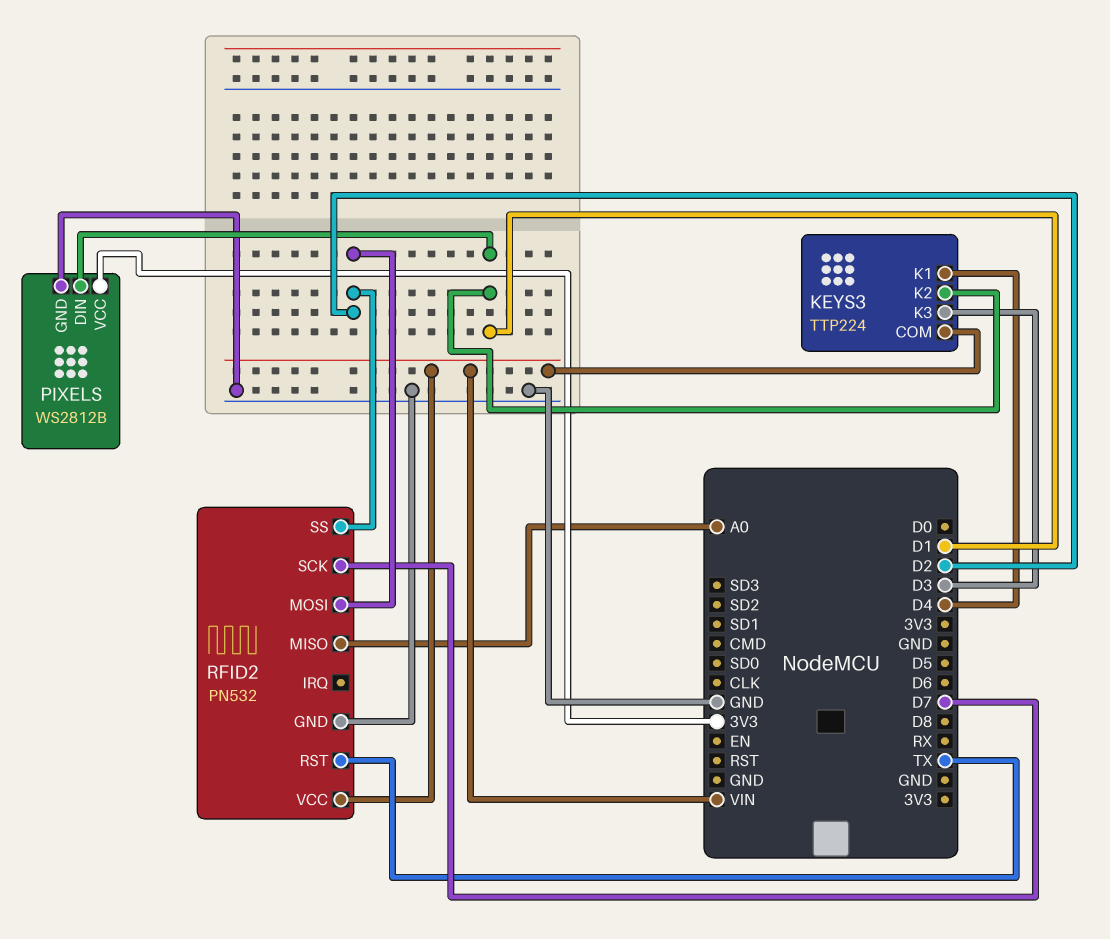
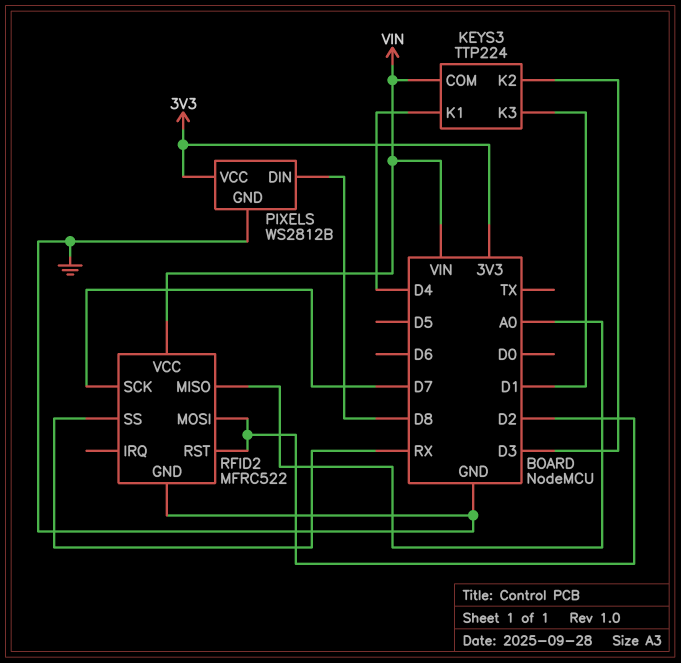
KEYS3 pin K2: D1 -> D3
KEYS3 pin K3: D3 -> D1
PIXELS pin DIN: D1 -> D8
RFID2: PN532 -> MFRC522
RFID2 pin RST: TX -> D2
RFID2 pin SS: D2 -> RX

